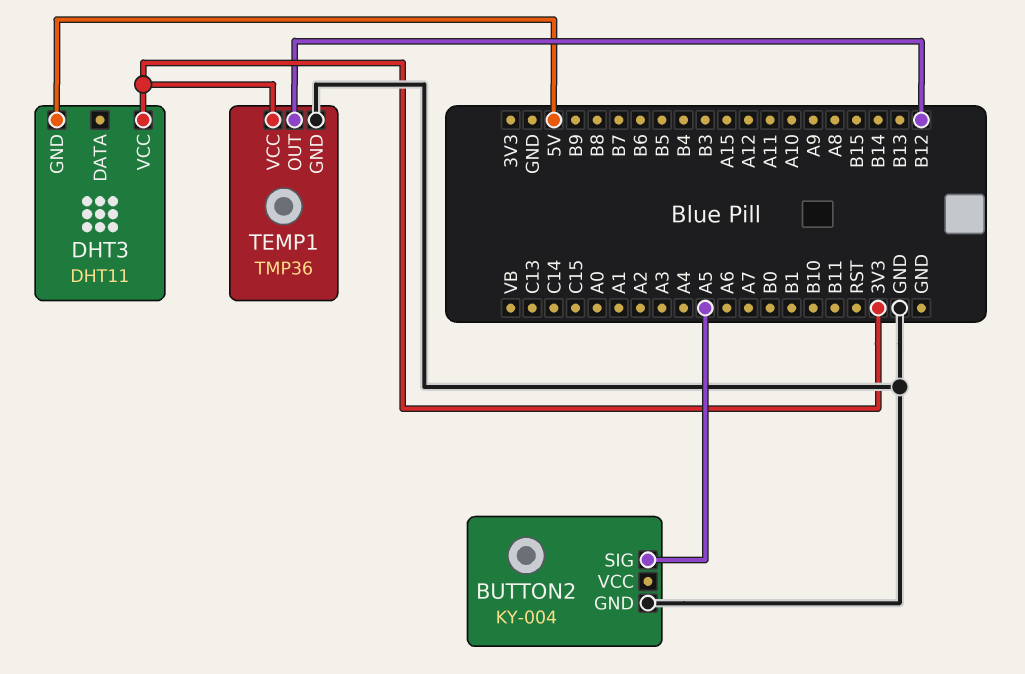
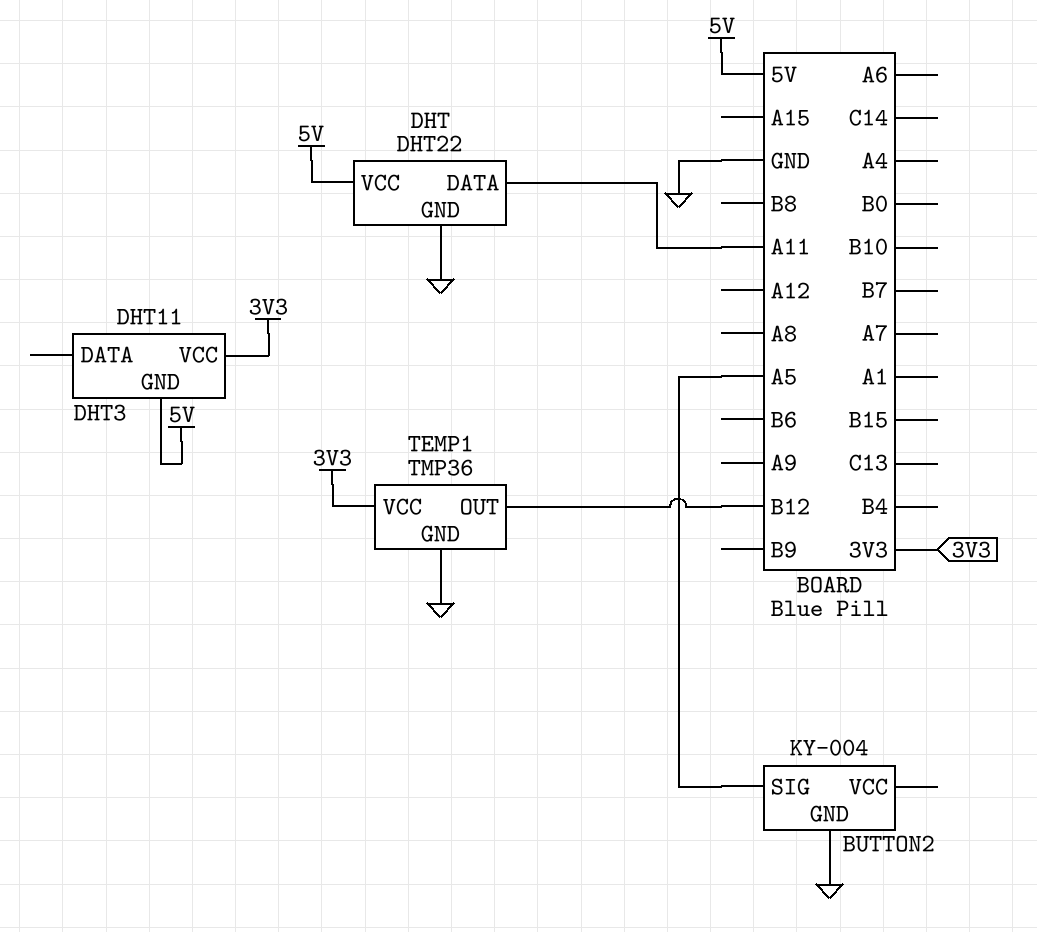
DHT: none -> DHT22
DHT pin DATA: none -> A11
DHT pin GND: none -> GND
DHT pin VCC: none -> 5V

